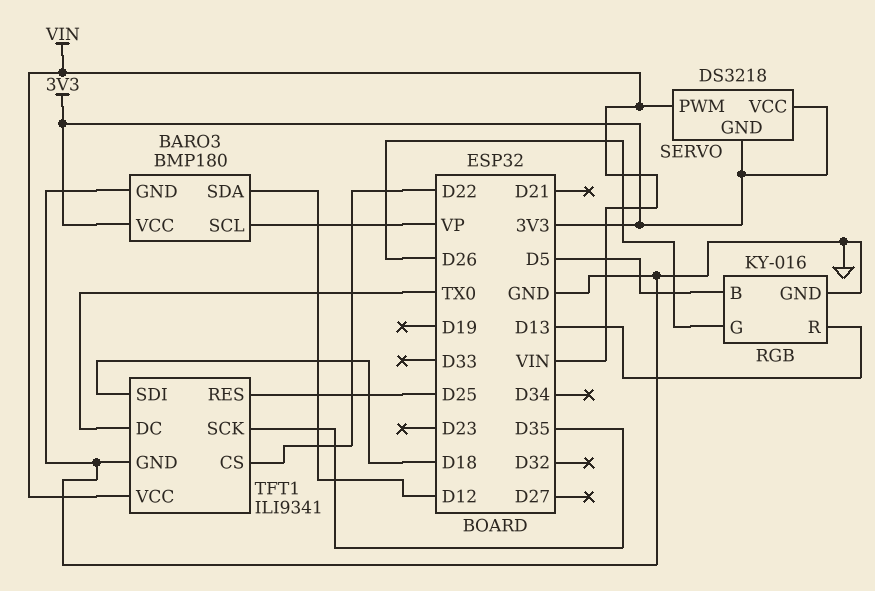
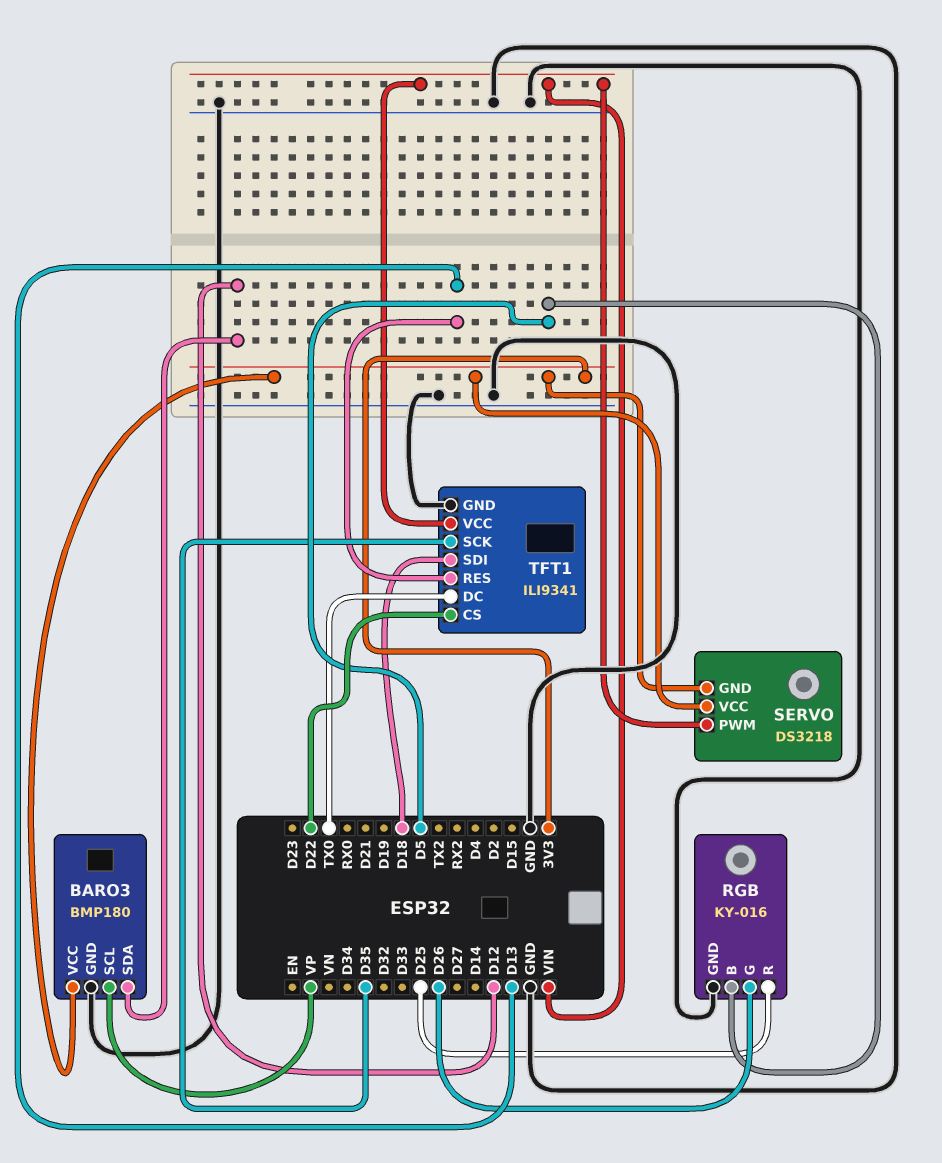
RGB pin R: D13 -> D25
TFT1 pin RES: D25 -> D13

